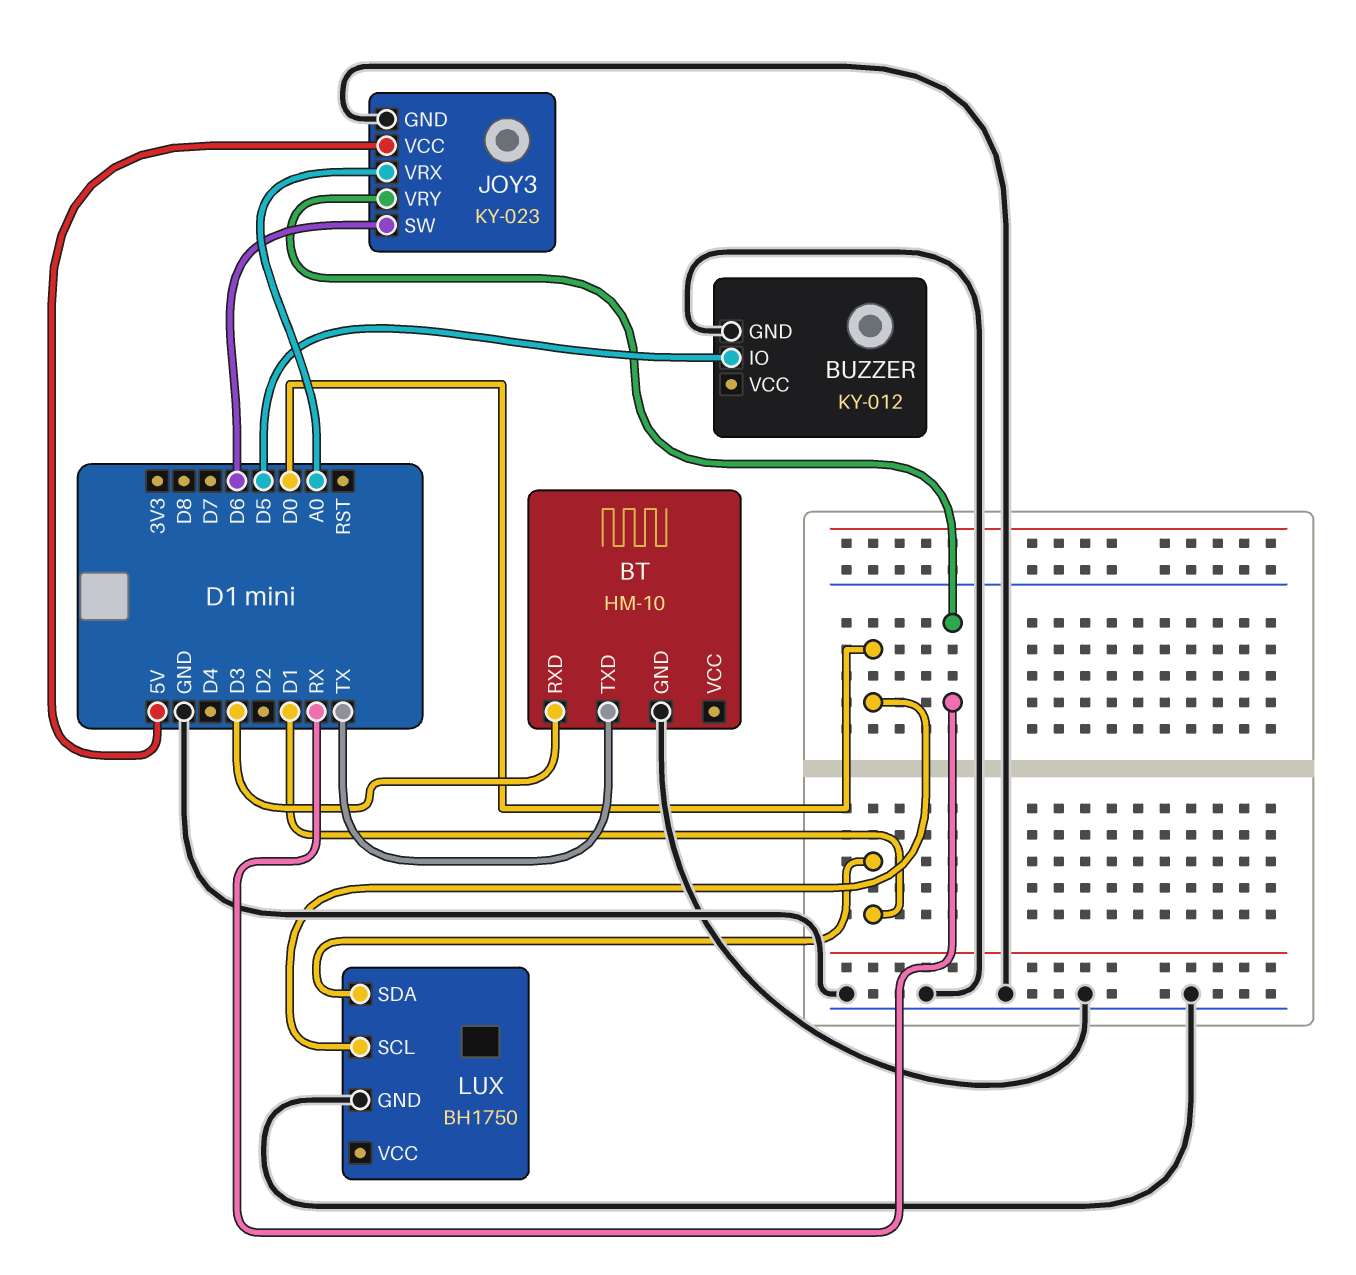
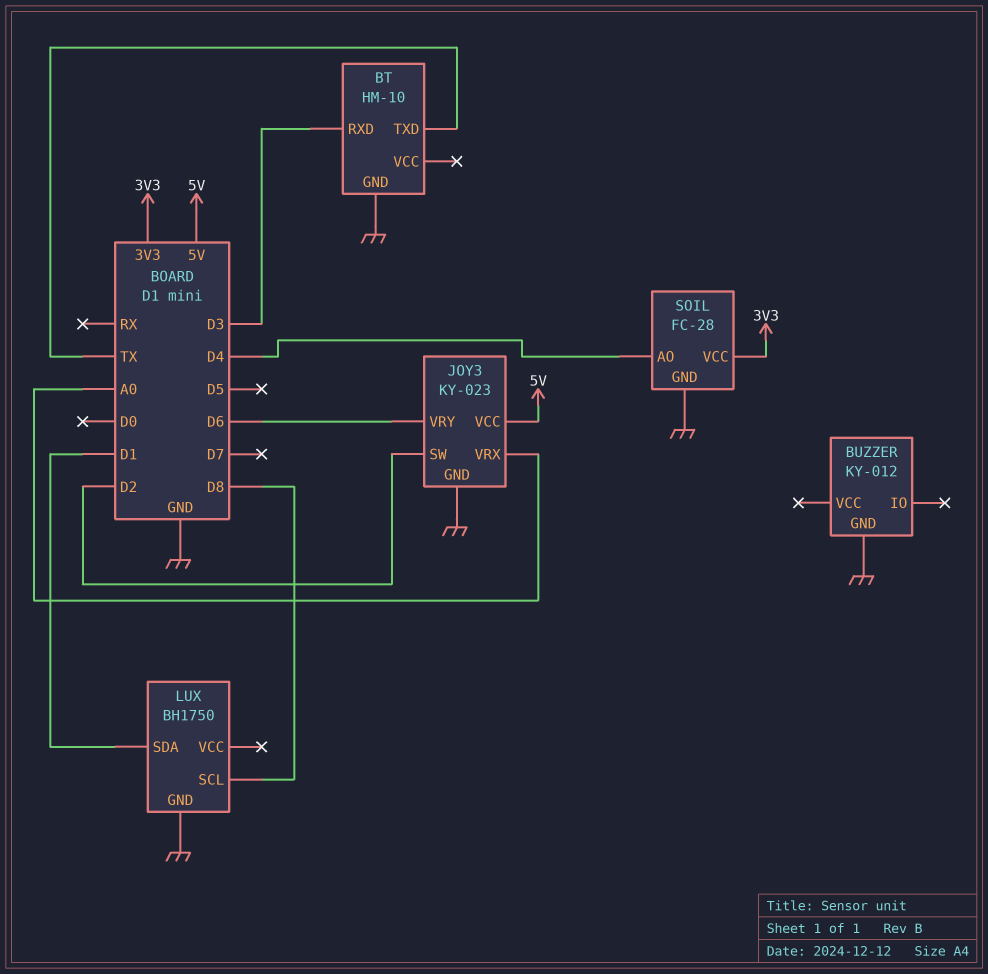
BUZZER pin IO: D5 -> none
JOY3 pin SW: D6 -> D2
JOY3 pin VRY: RX -> D6
LUX pin SCL: D0 -> D8
SOIL: none -> FC-28
SOIL pin AO: none -> D4
SOIL pin GND: none -> GND
SOIL pin VCC: none -> 3V3

